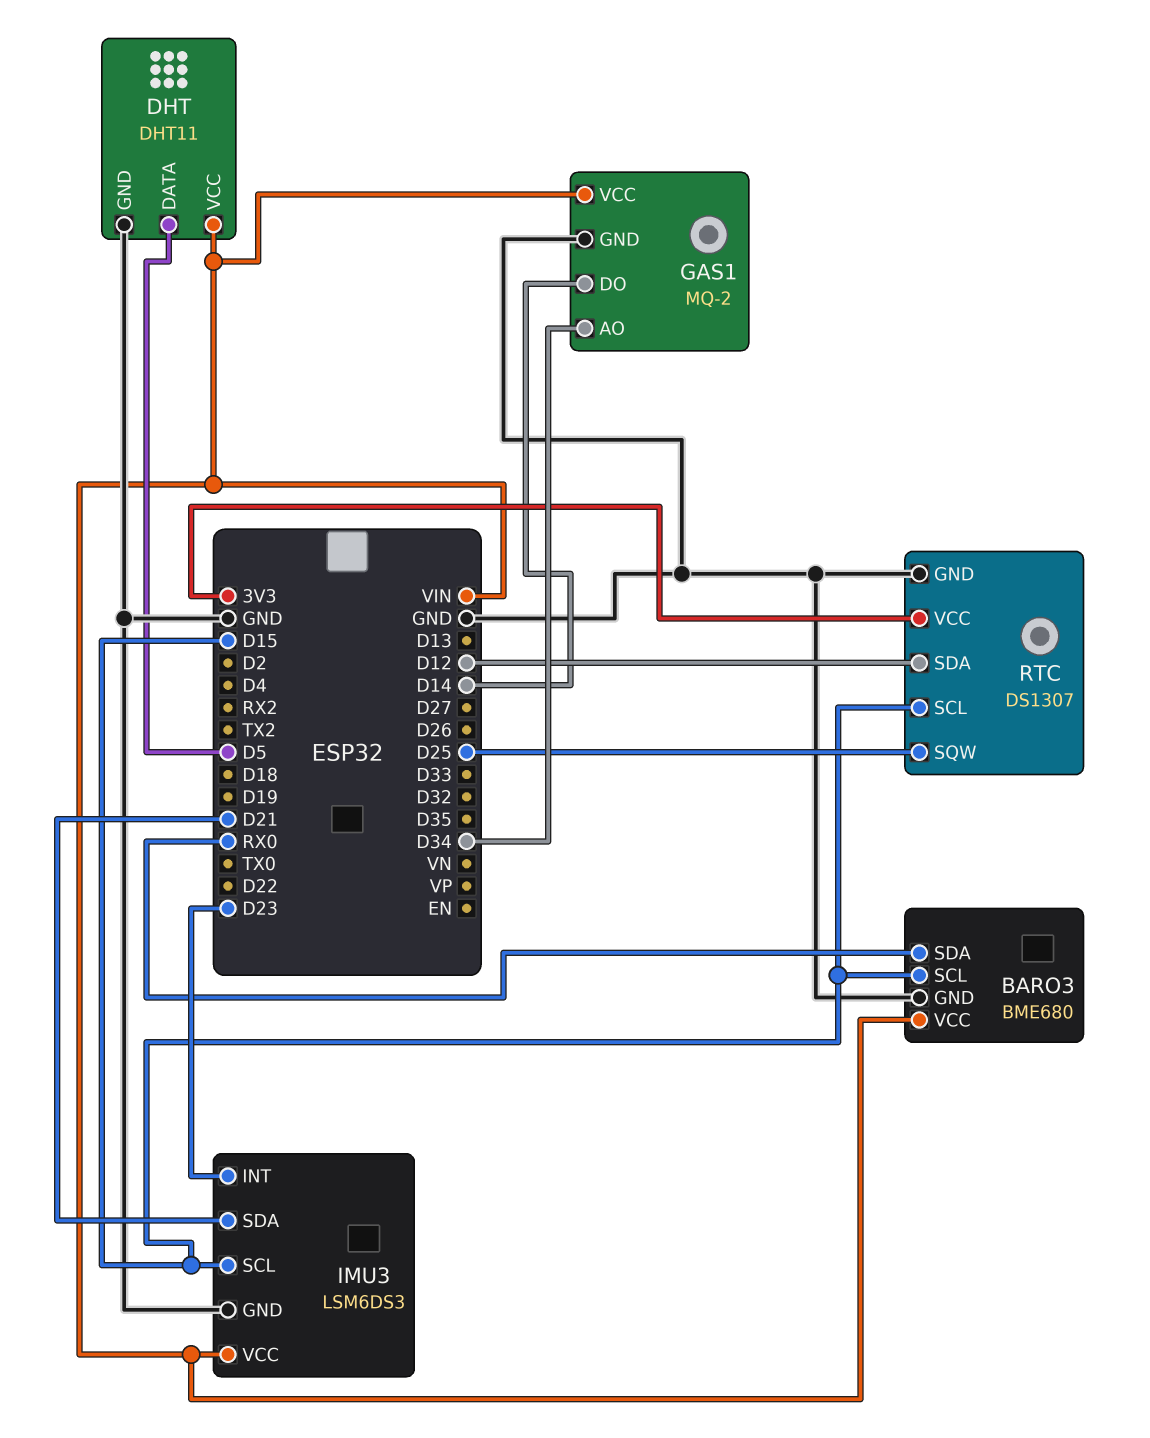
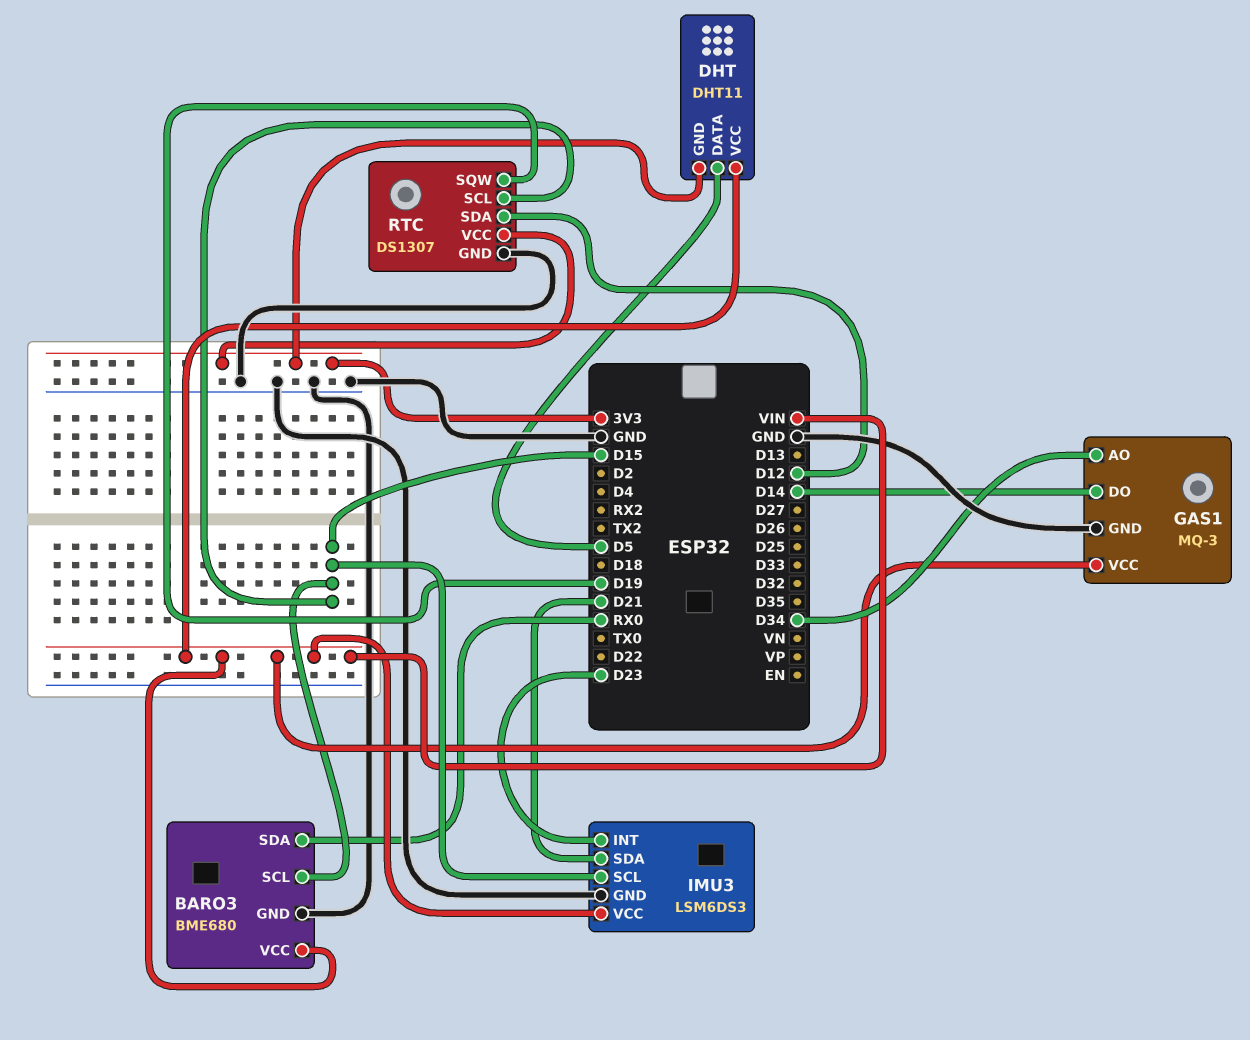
DHT pin GND: GND -> 3V3
GAS1: MQ-2 -> MQ-3
RTC pin SQW: D25 -> D19

